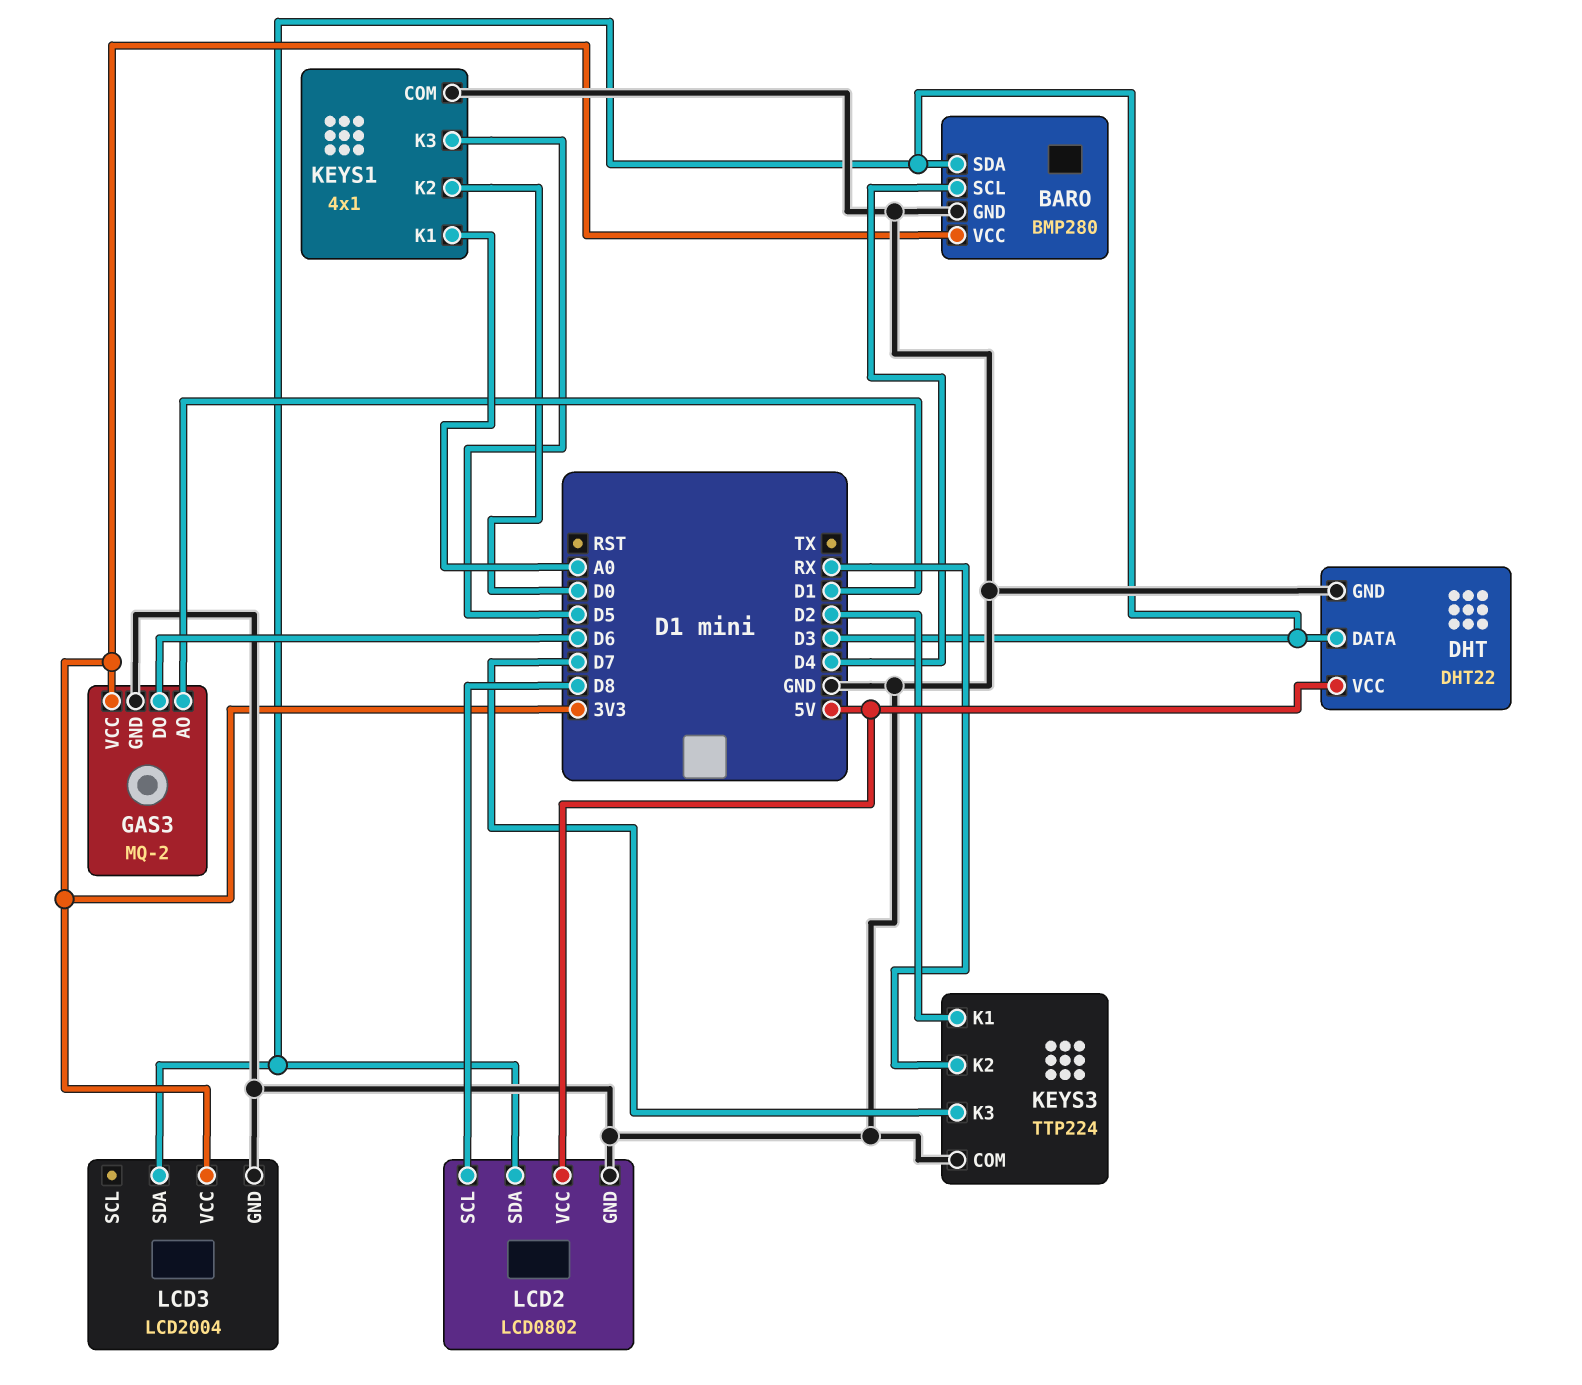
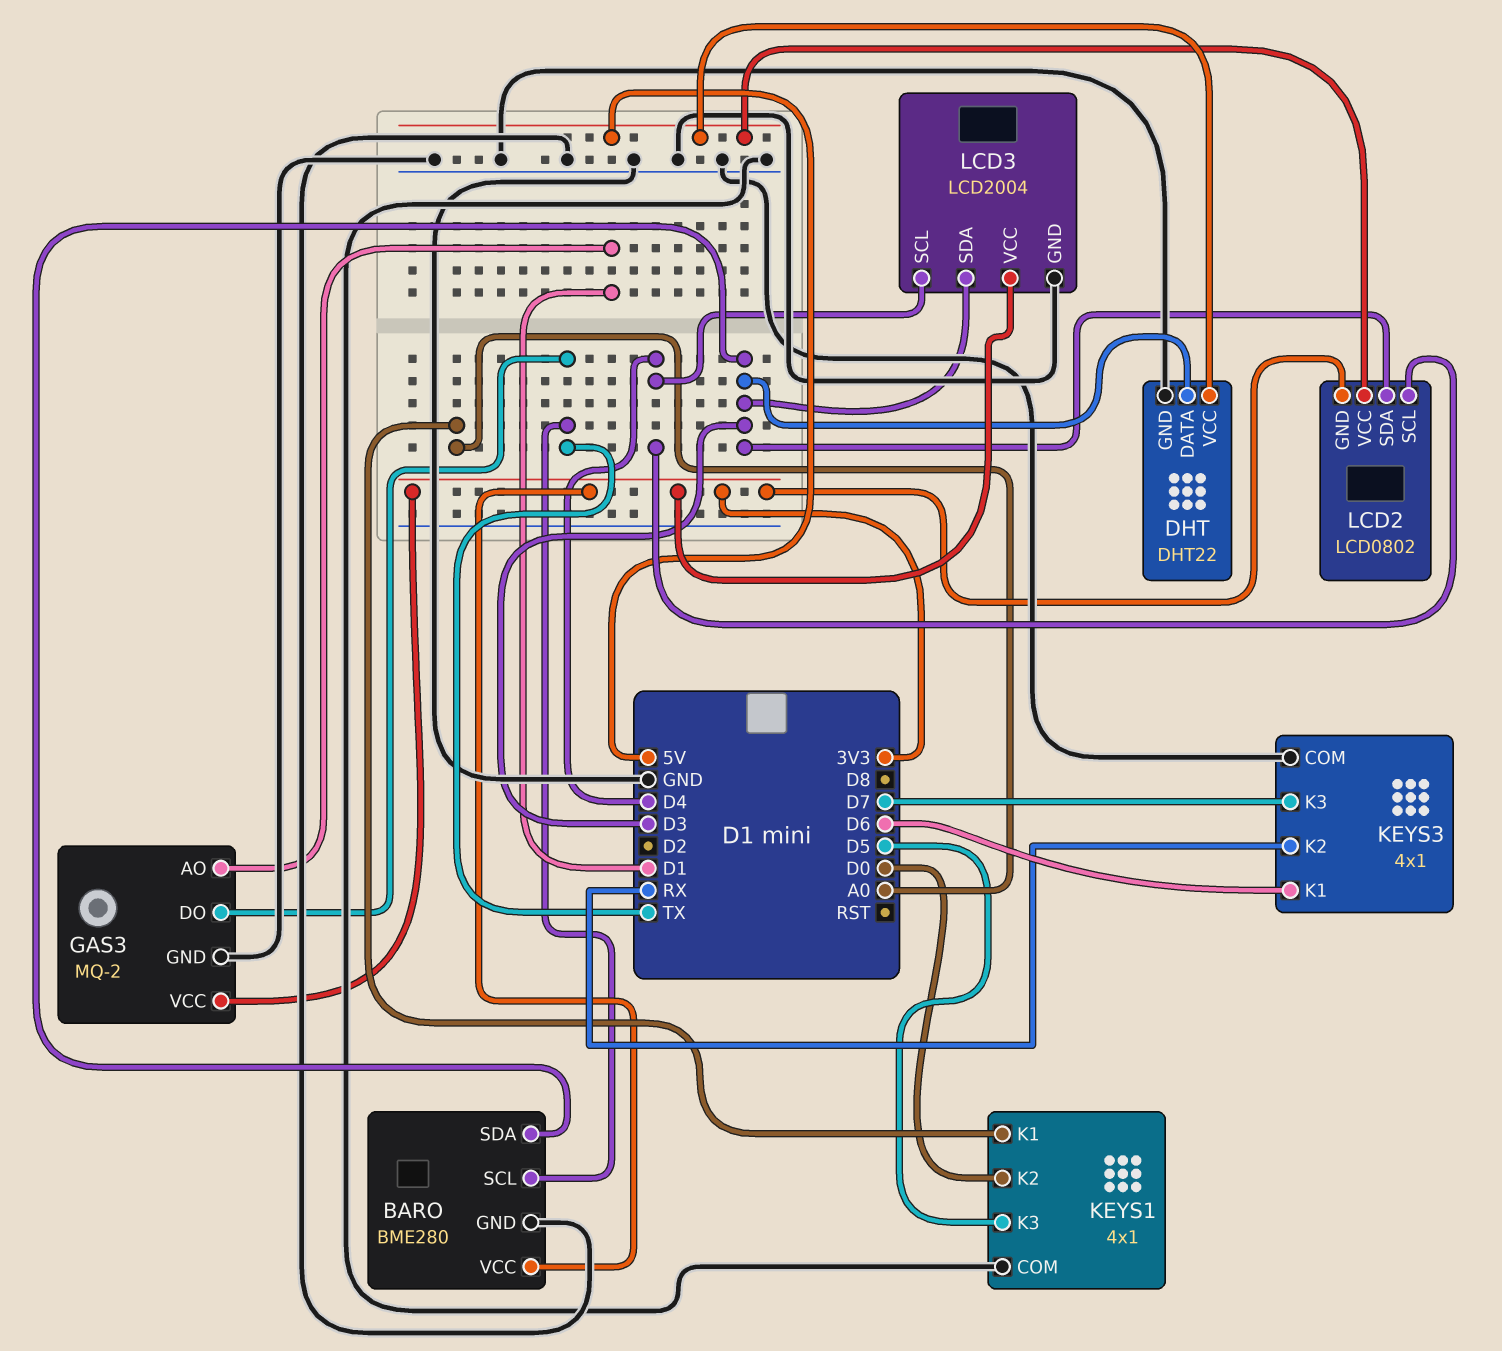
BARO: BMP280 -> BME280
BARO pin SCL: D4 -> TX
GAS3 pin DO: D6 -> TX
KEYS3: TTP224 -> 4x1
KEYS3 pin K1: D2 -> D6
LCD2 pin GND: GND -> 3V3
LCD2 pin SCL: D8 -> D4
LCD3 pin SCL: none -> D4

